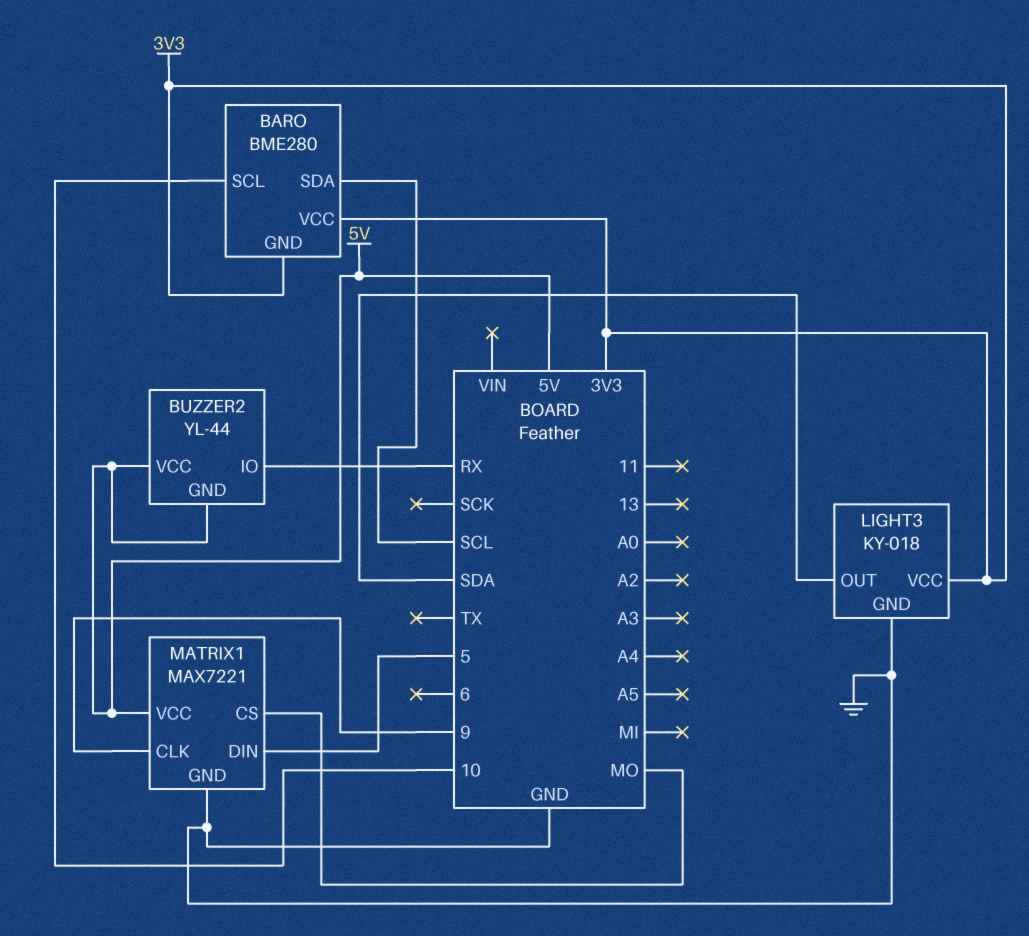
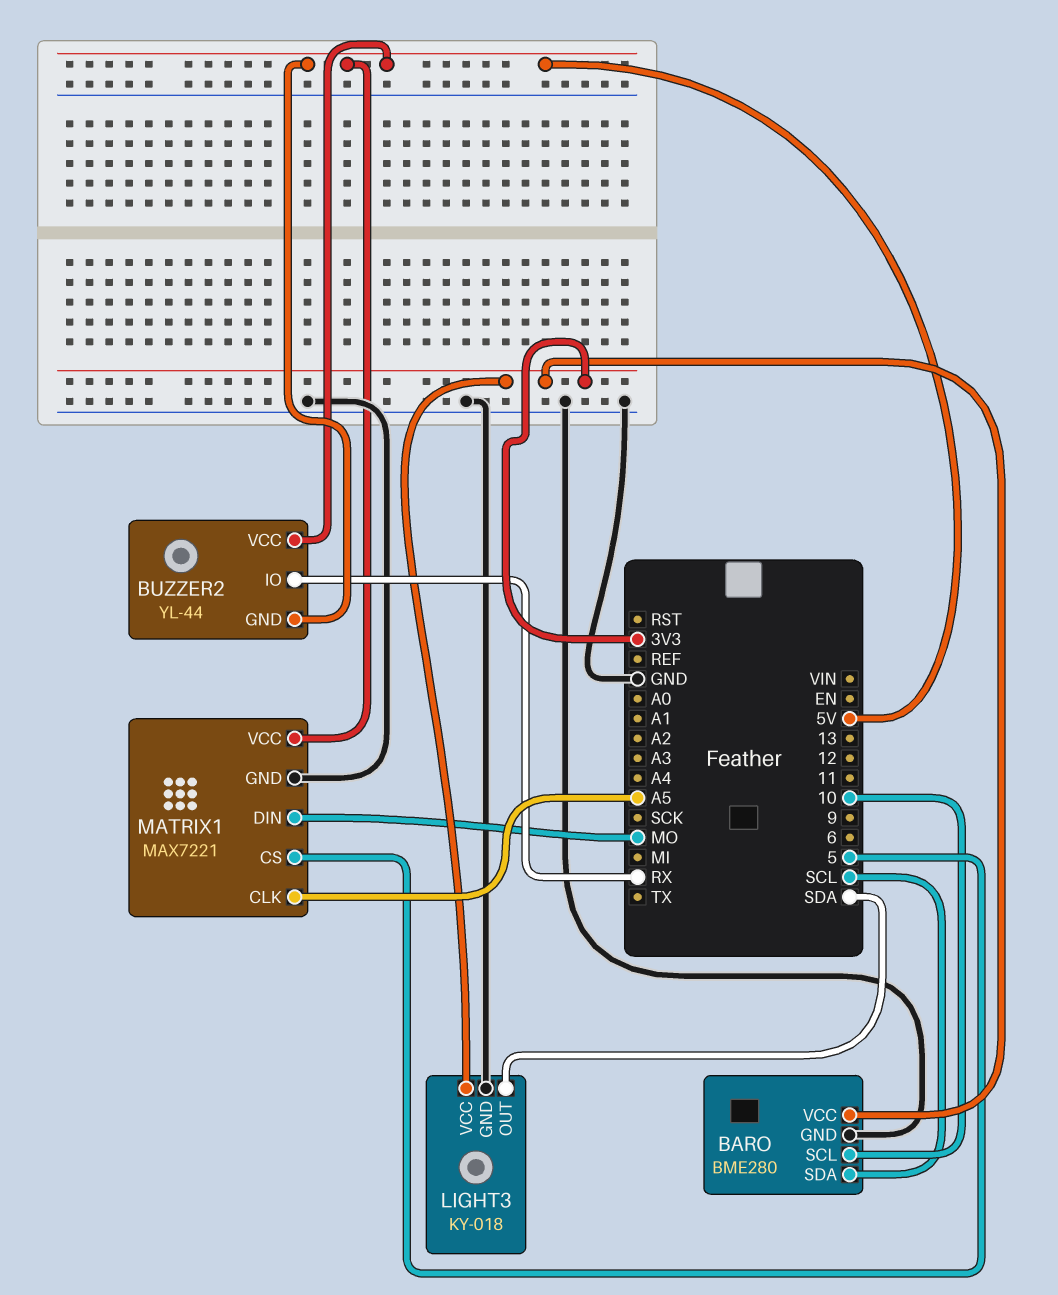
BARO pin GND: 3V3 -> GND
MATRIX1 pin CLK: 9 -> A5
MATRIX1 pin CS: MO -> 5
MATRIX1 pin DIN: 5 -> MO

